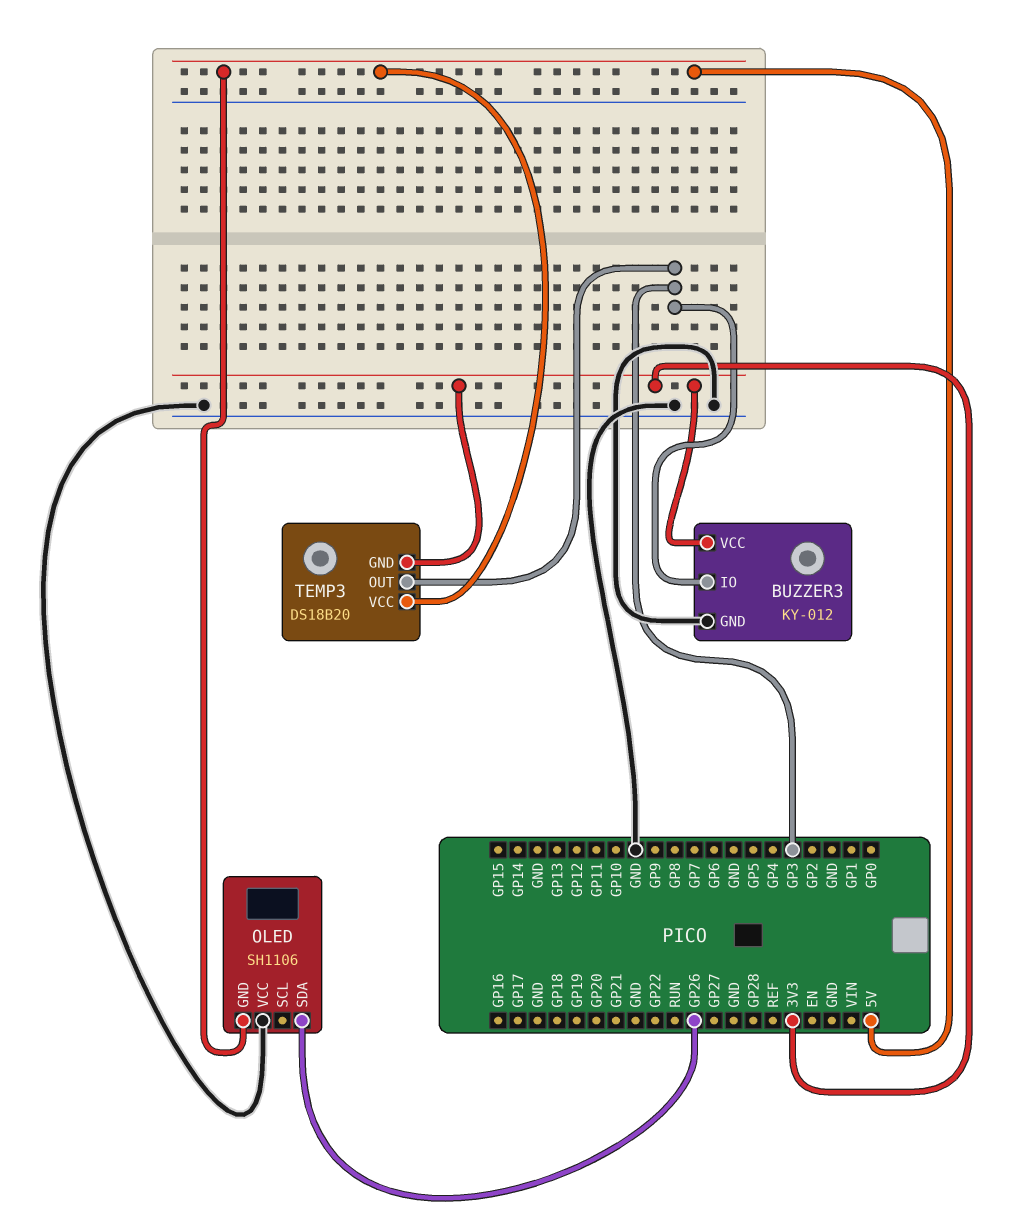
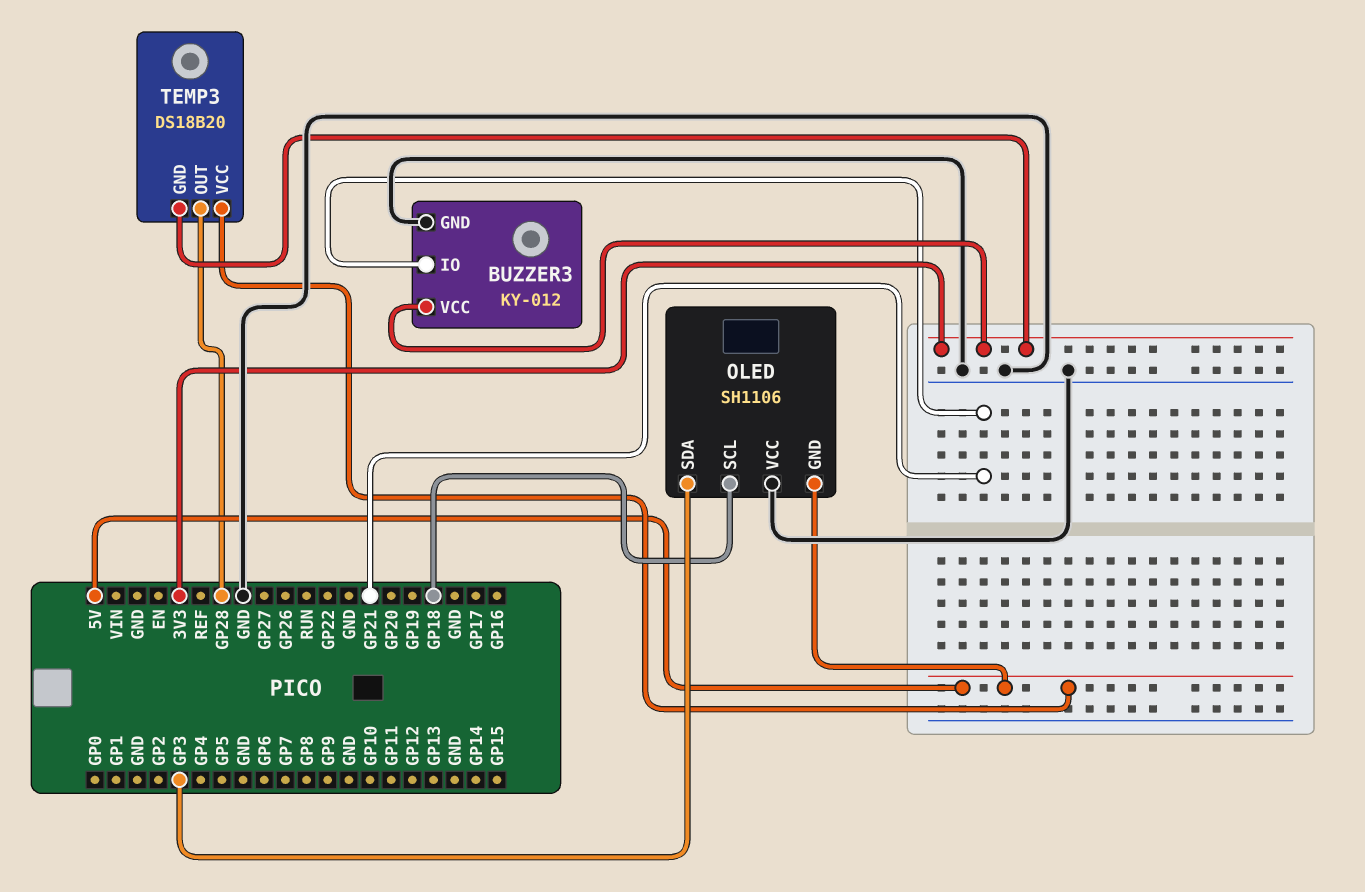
BUZZER3 pin IO: GP3 -> GP21
OLED pin SCL: none -> GP18
OLED pin SDA: GP26 -> GP3
TEMP3 pin OUT: GP3 -> GP28

